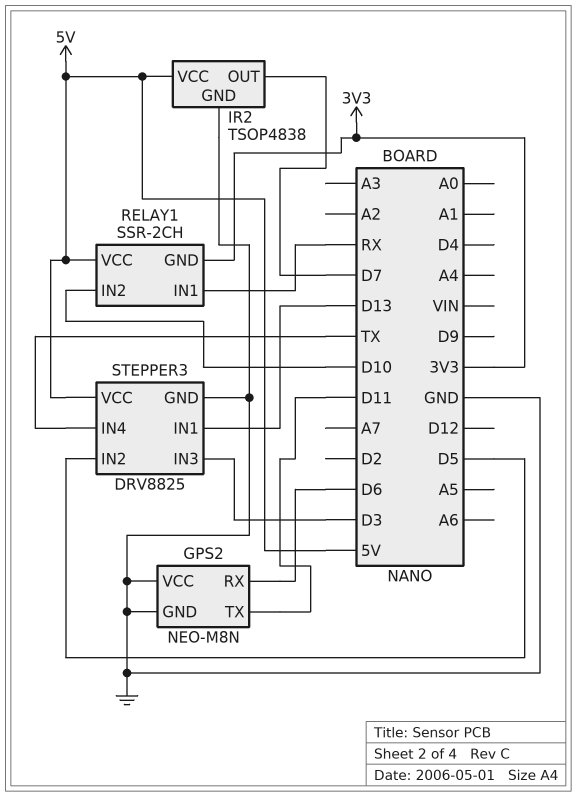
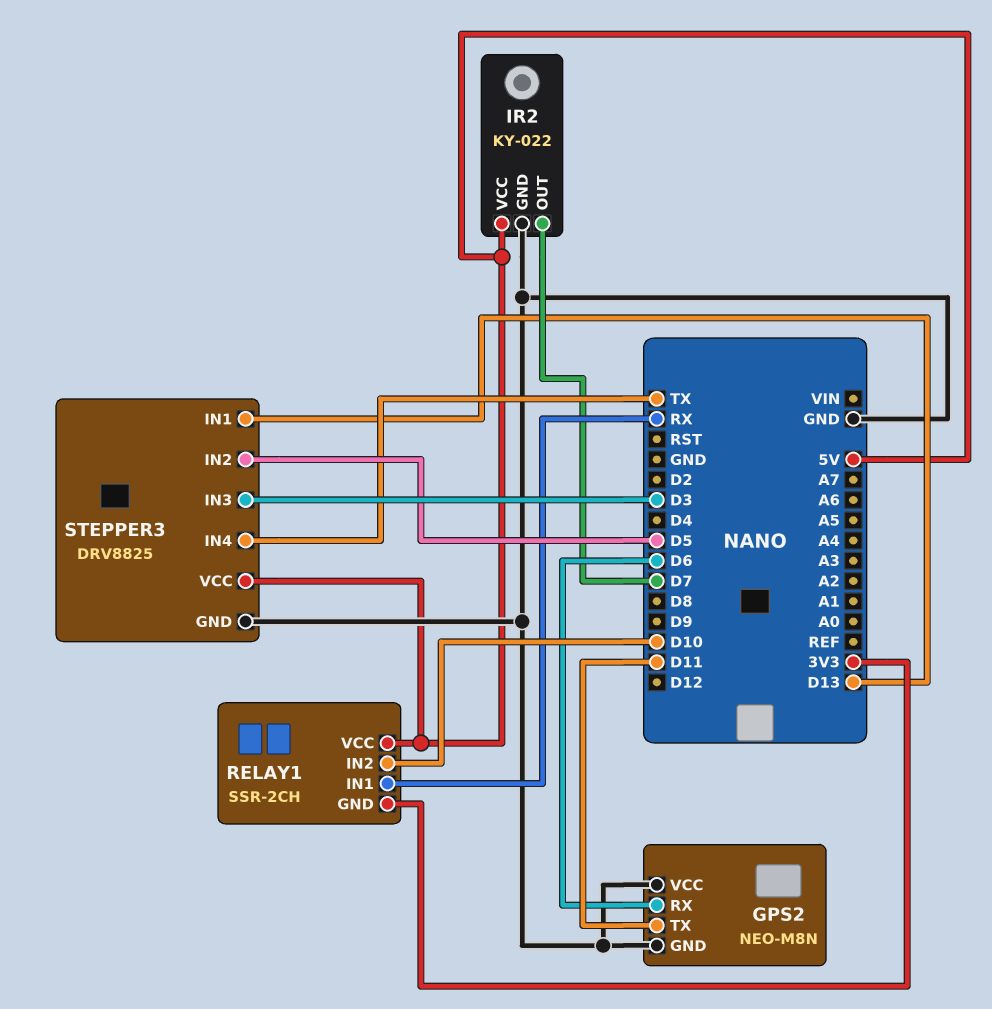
IR2: TSOP4838 -> KY-022

